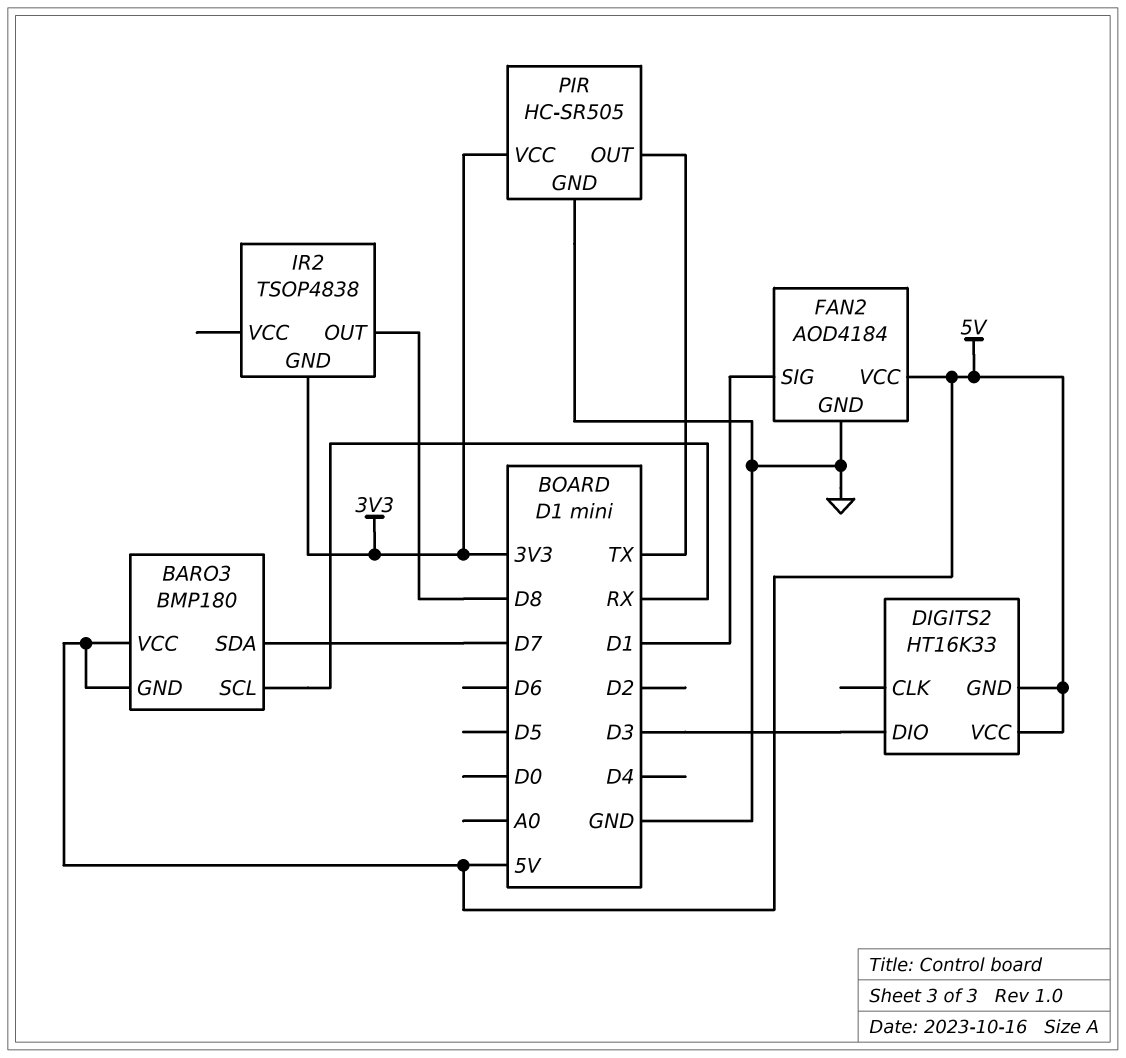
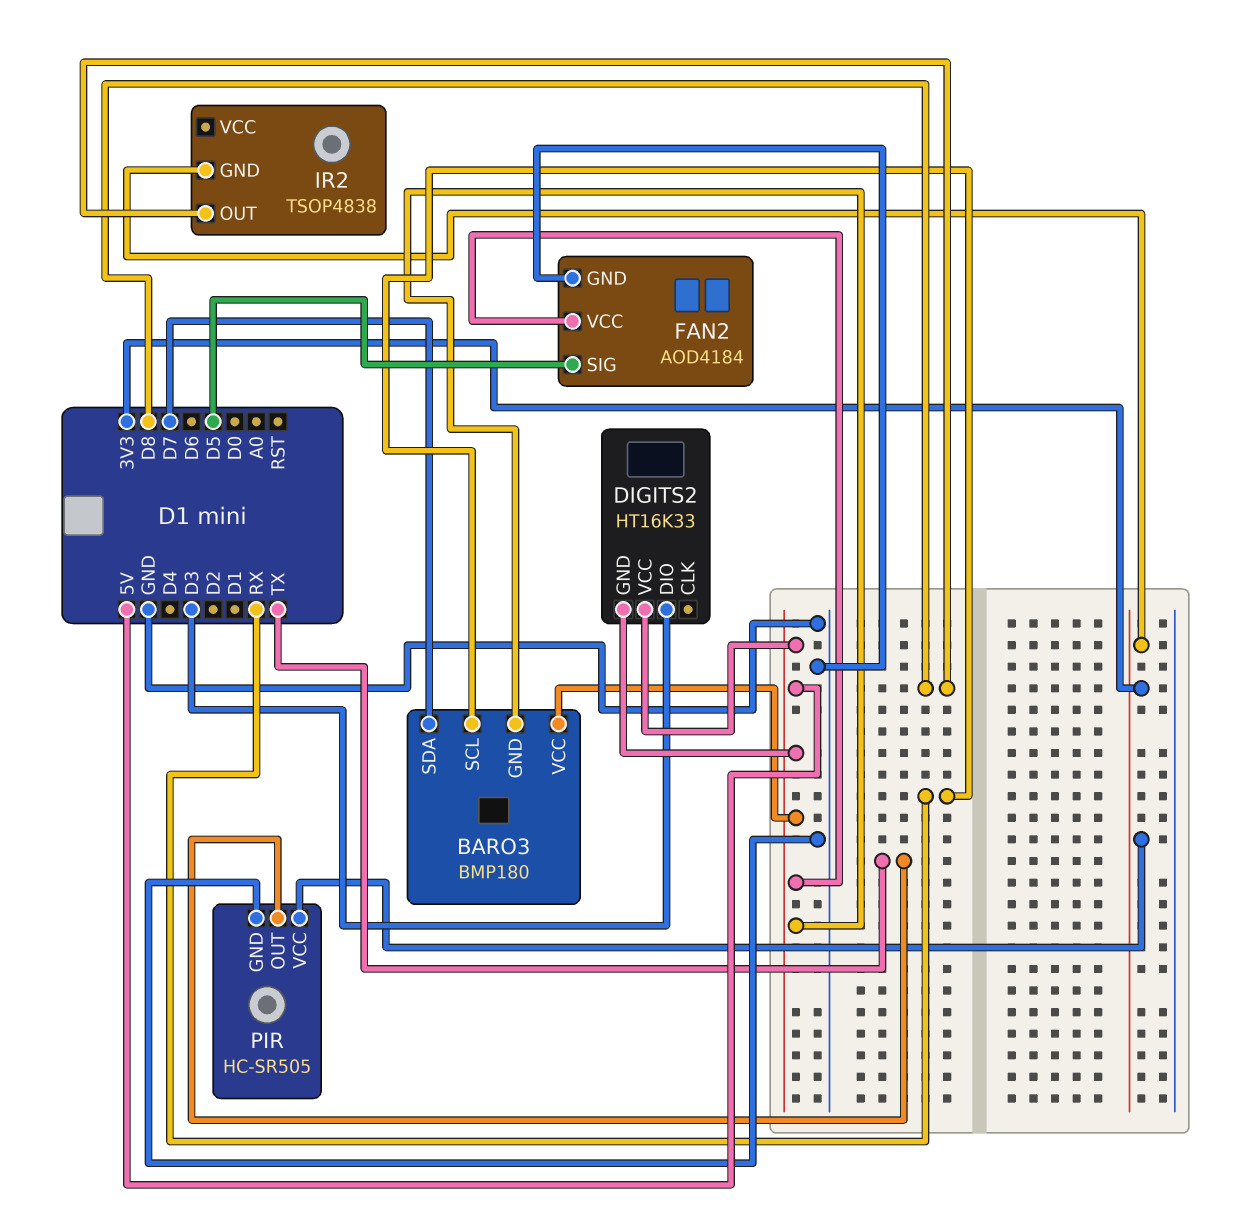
FAN2 pin SIG: D1 -> D5

